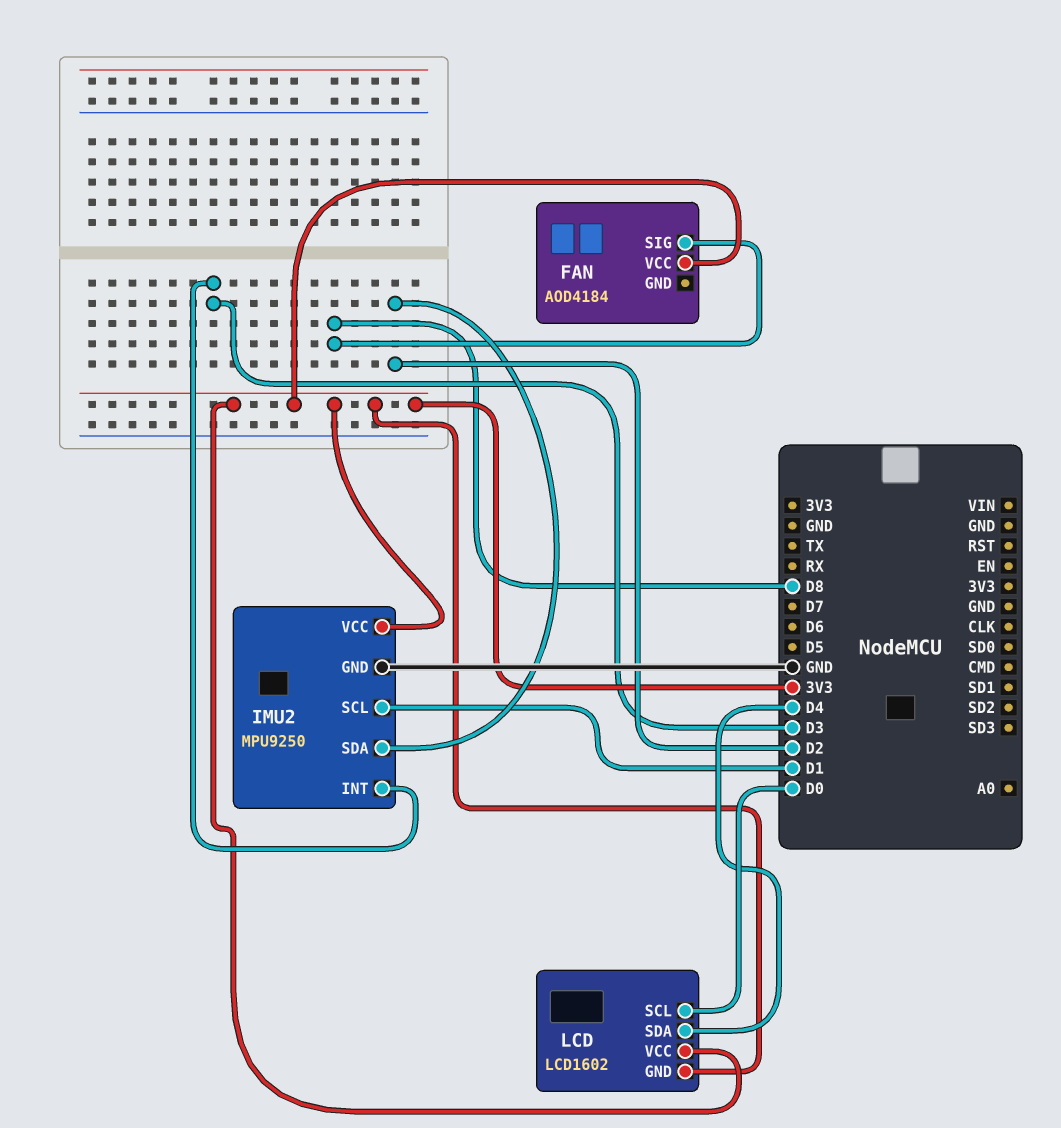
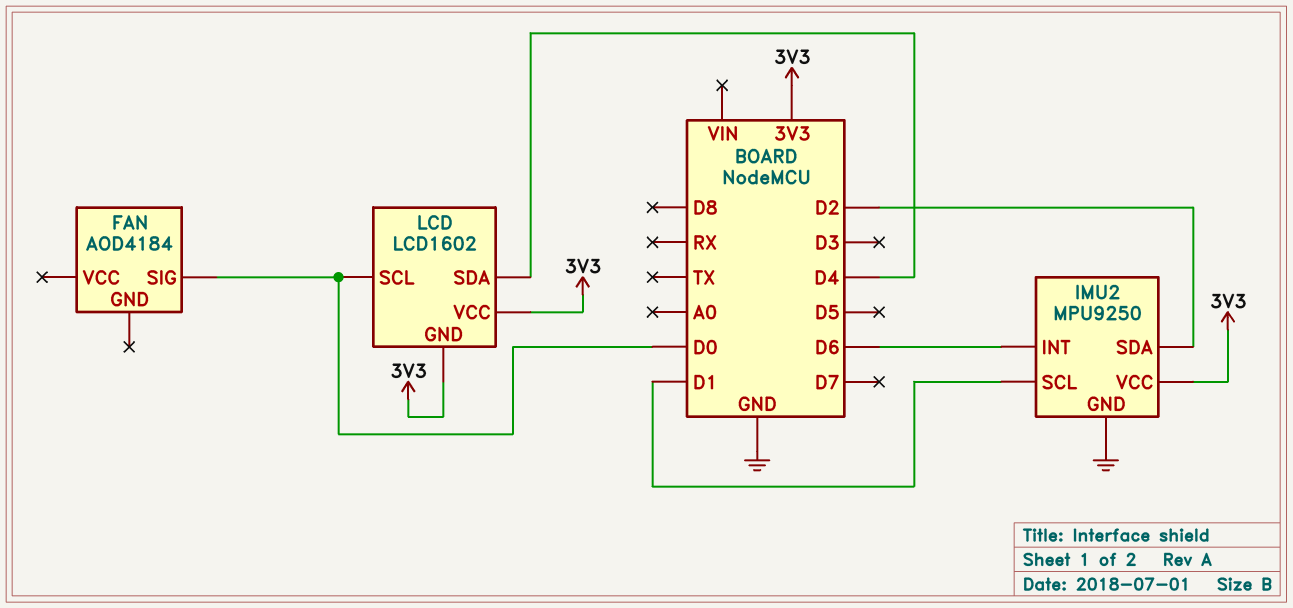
FAN pin SIG: D8 -> D0
FAN pin VCC: 3V3 -> none
IMU2 pin INT: D3 -> D6

